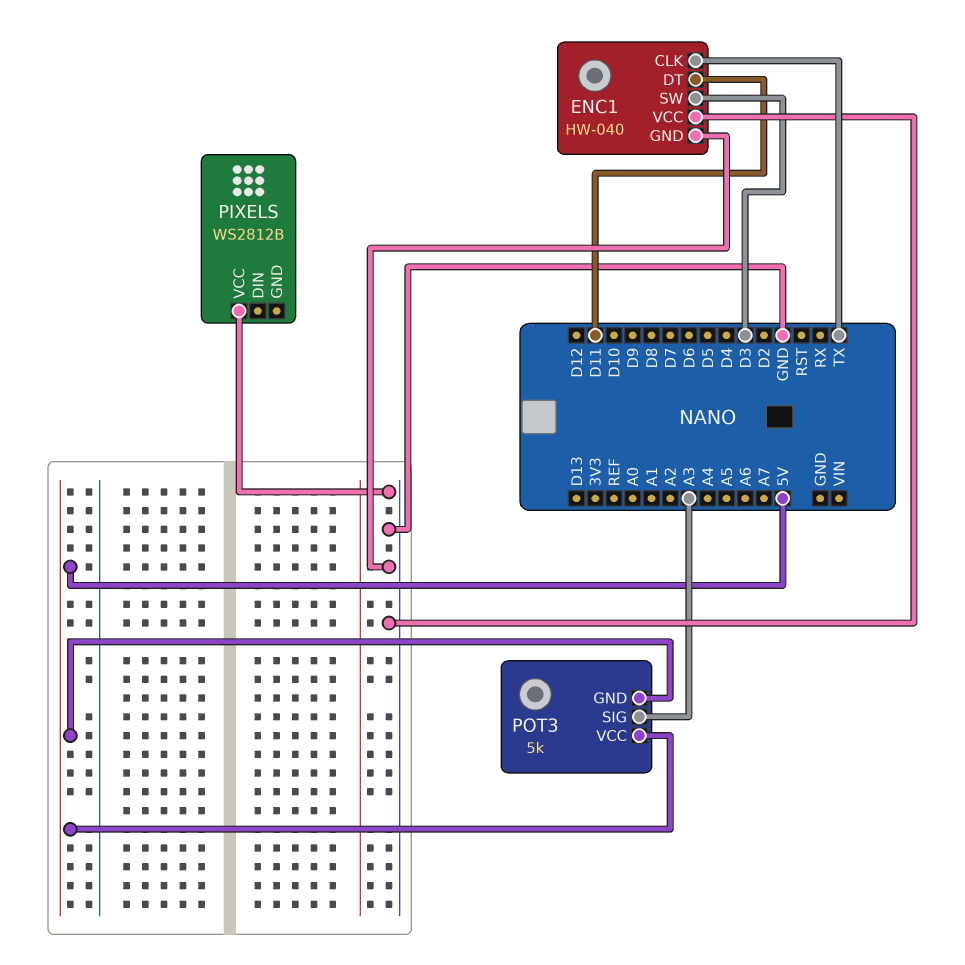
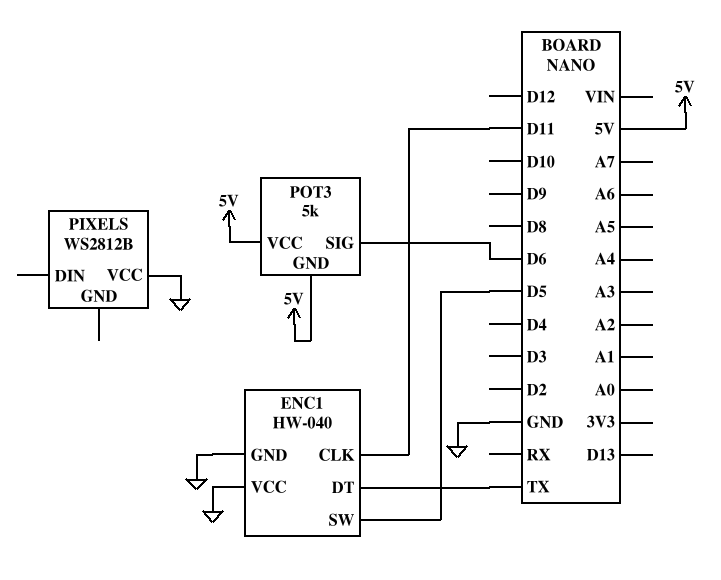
ENC1 pin CLK: TX -> D11
ENC1 pin DT: D11 -> TX
ENC1 pin SW: D3 -> D5
POT3 pin SIG: A3 -> D6

